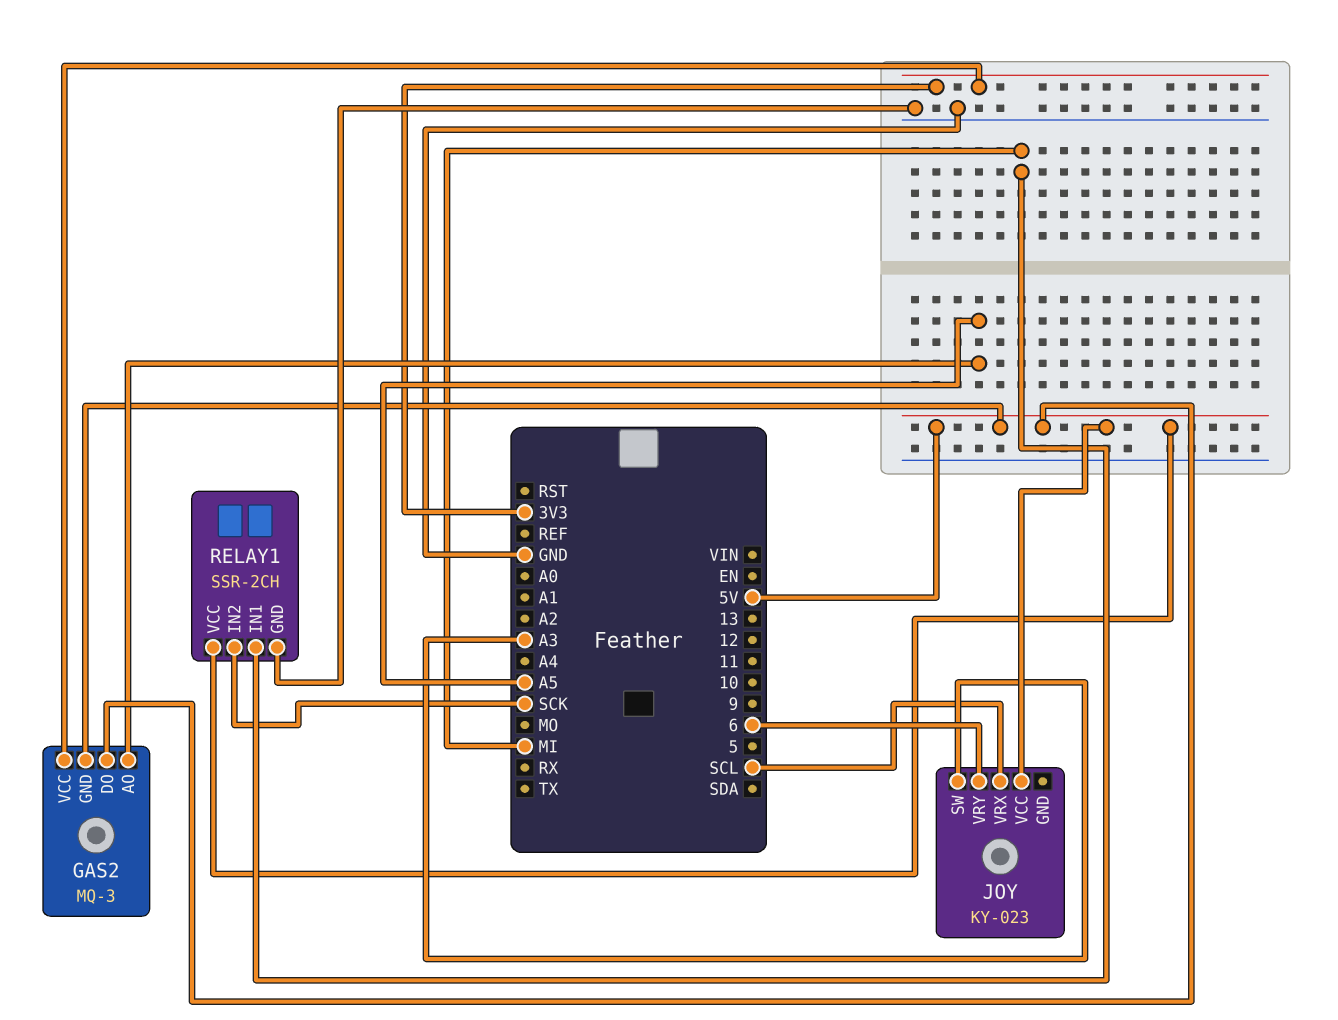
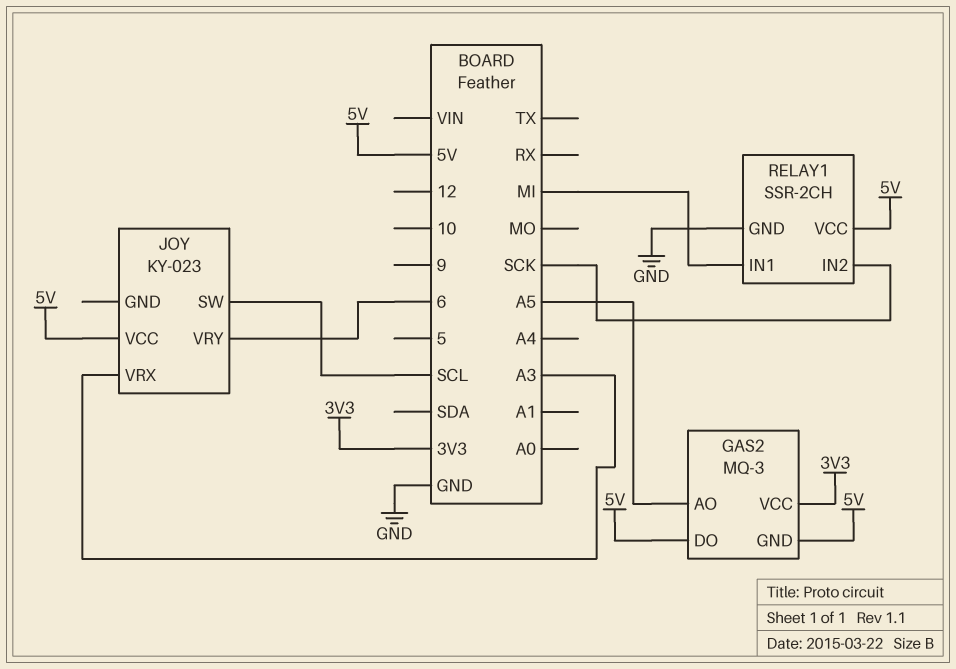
JOY pin SW: A3 -> SCL
JOY pin VRX: SCL -> A3

